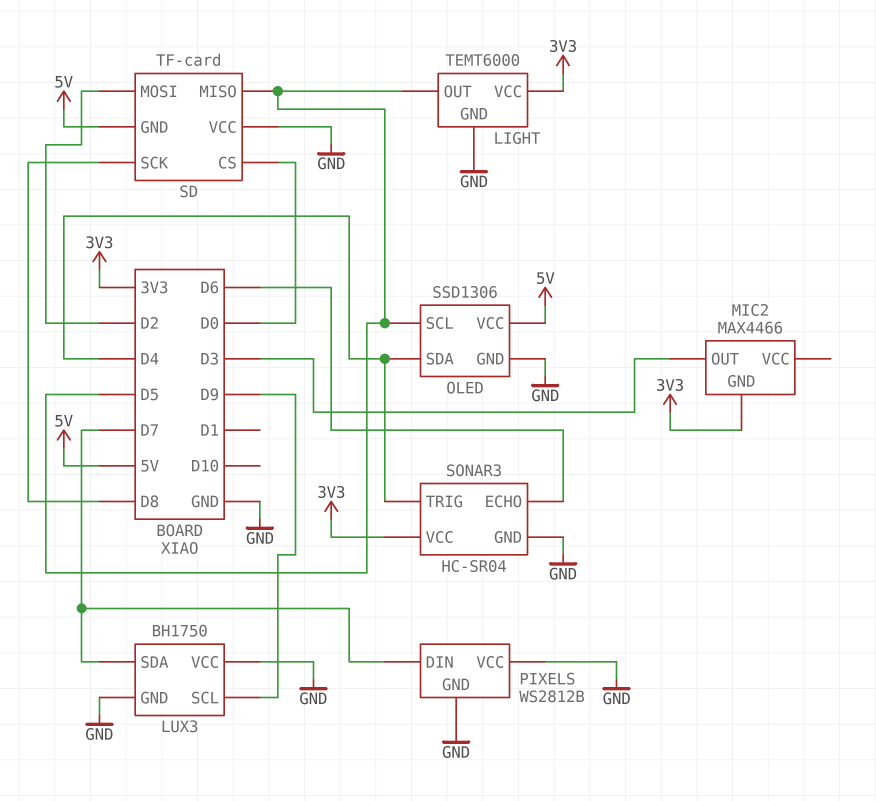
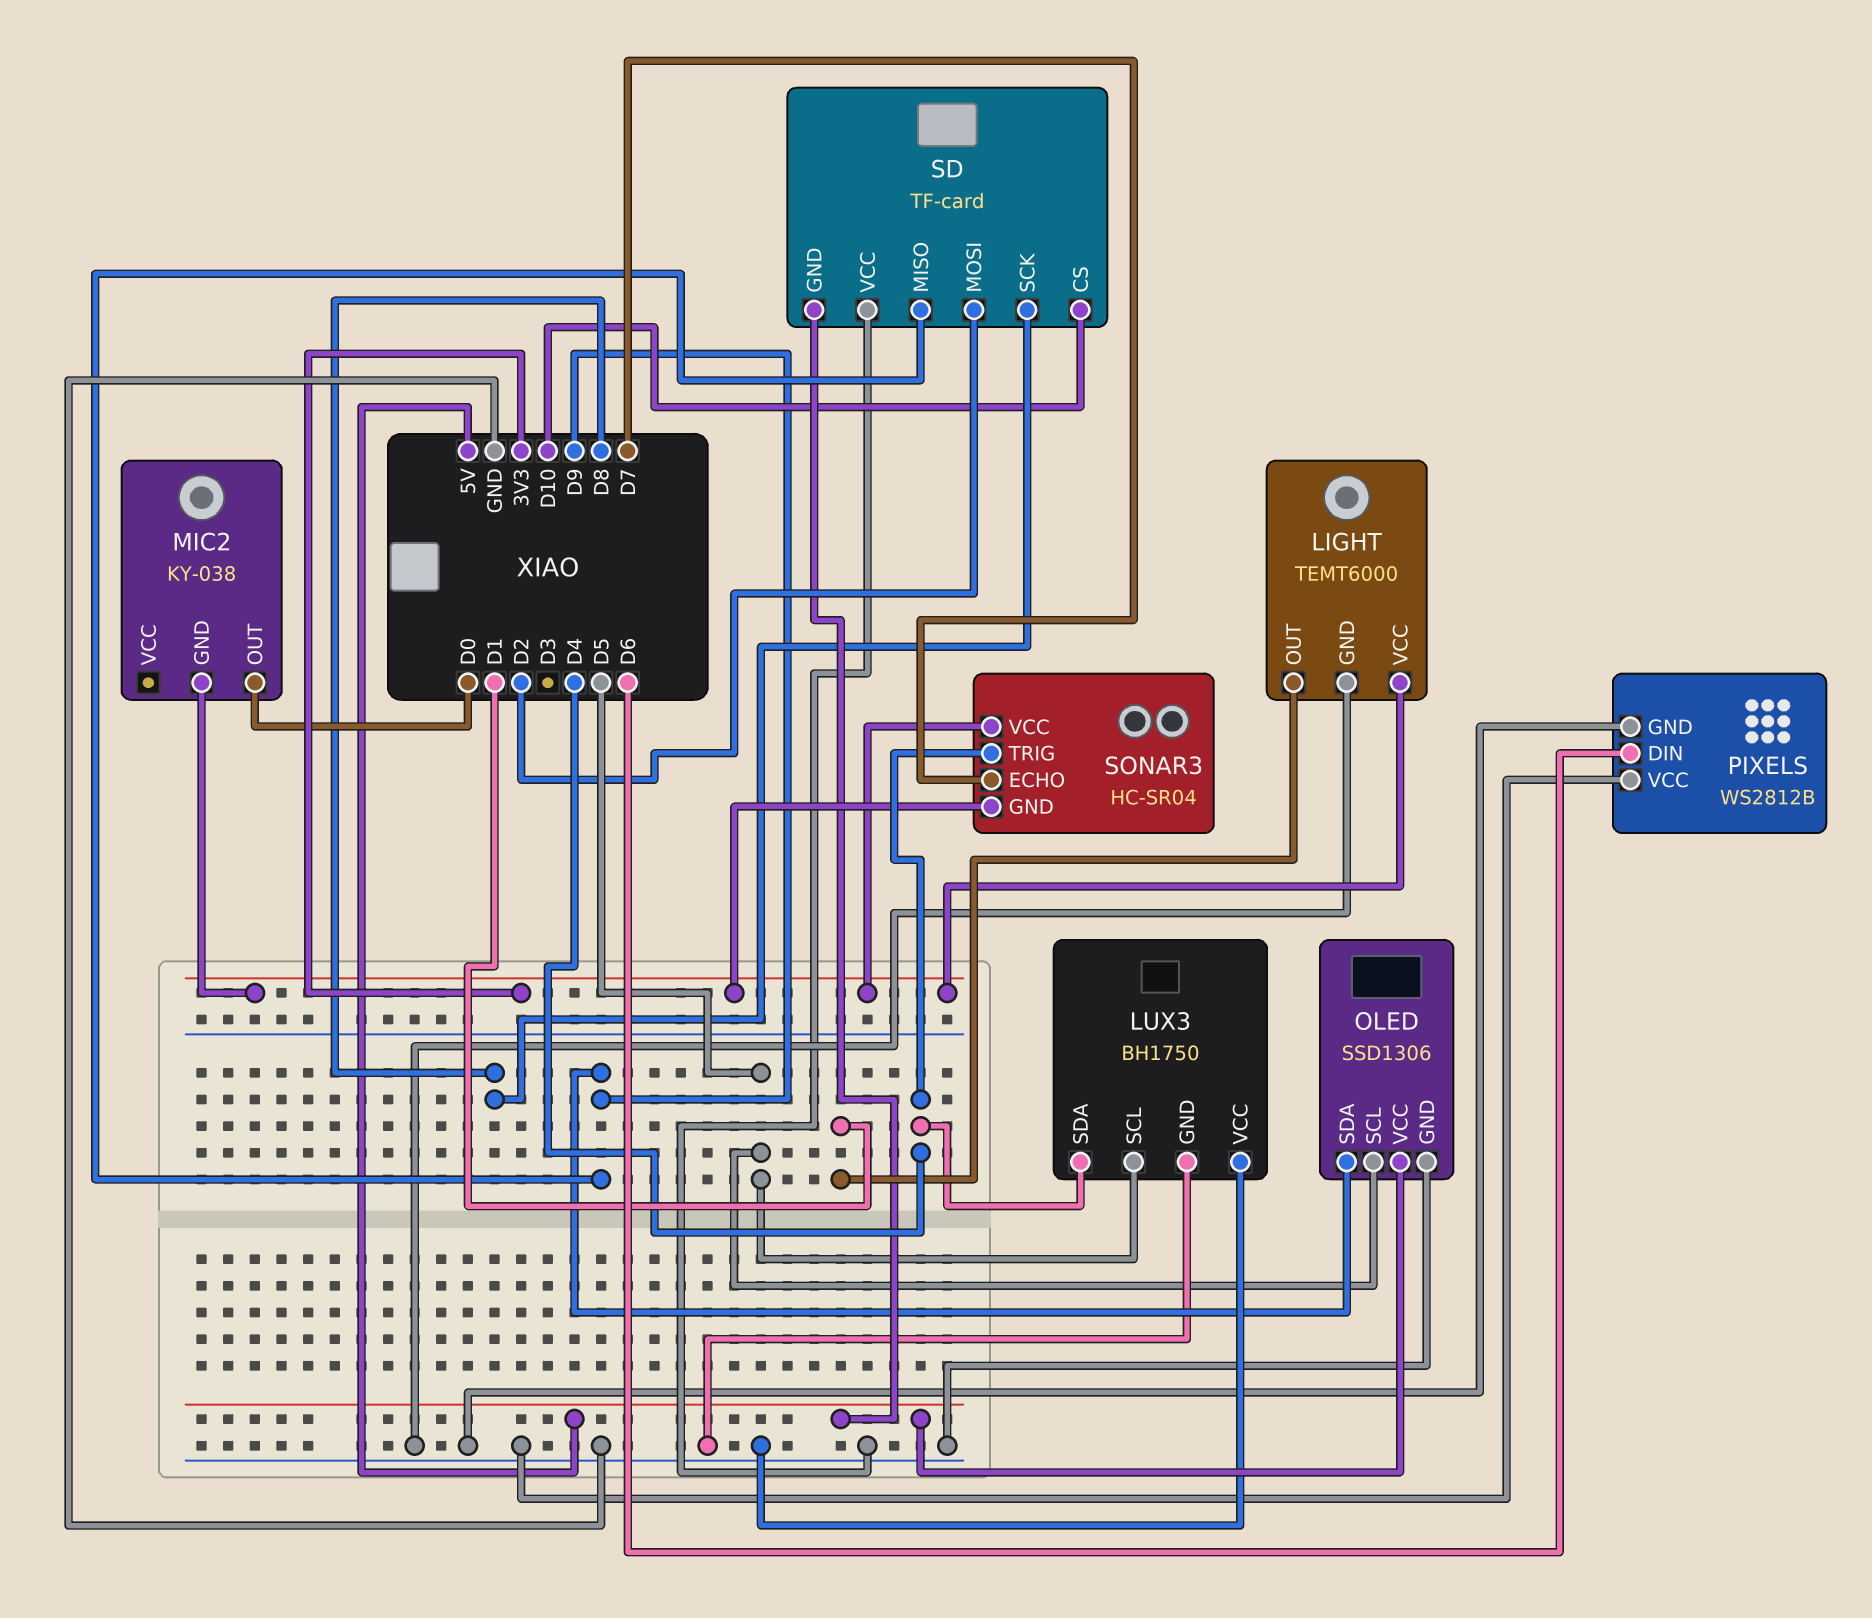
LIGHT pin OUT: D5 -> D1
LUX3 pin SCL: D9 -> D5
LUX3 pin SDA: D7 -> D4
MIC2: MAX4466 -> KY-038
MIC2 pin OUT: D3 -> D0
OLED pin SDA: D4 -> D9
PIXELS pin DIN: D7 -> D6
SD pin CS: D0 -> D10
SD pin MISO: D5 -> D9
SONAR3 pin ECHO: D6 -> D7
SONAR3 pin GND: GND -> 3V3

